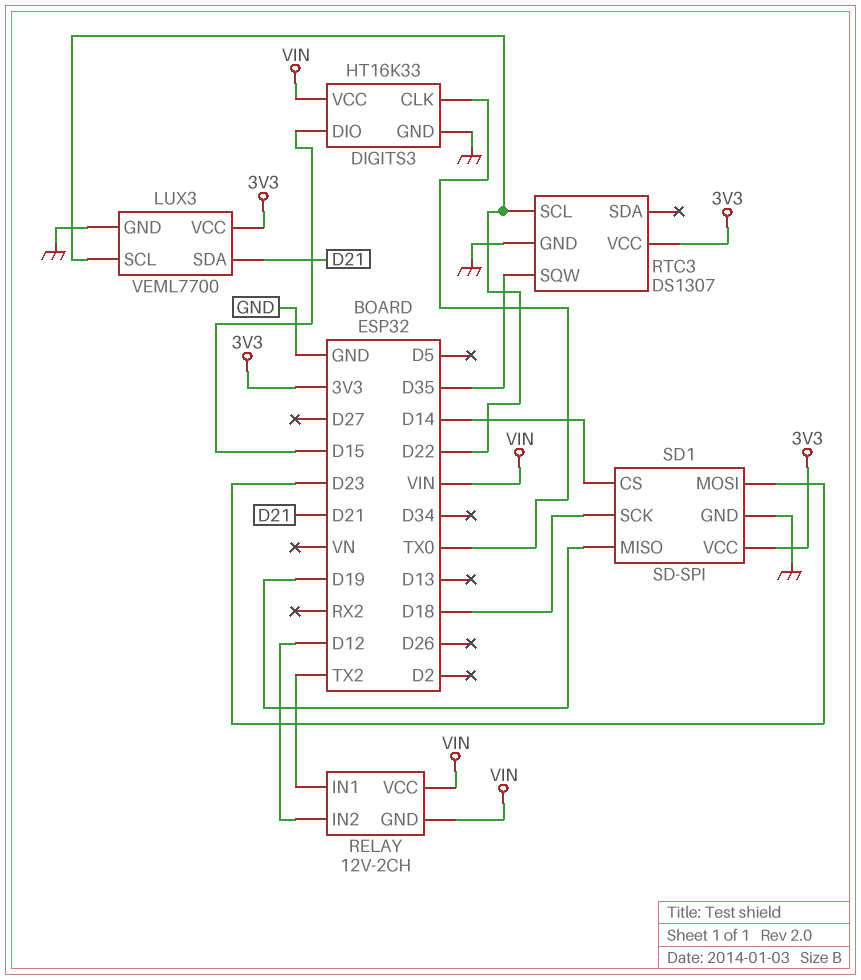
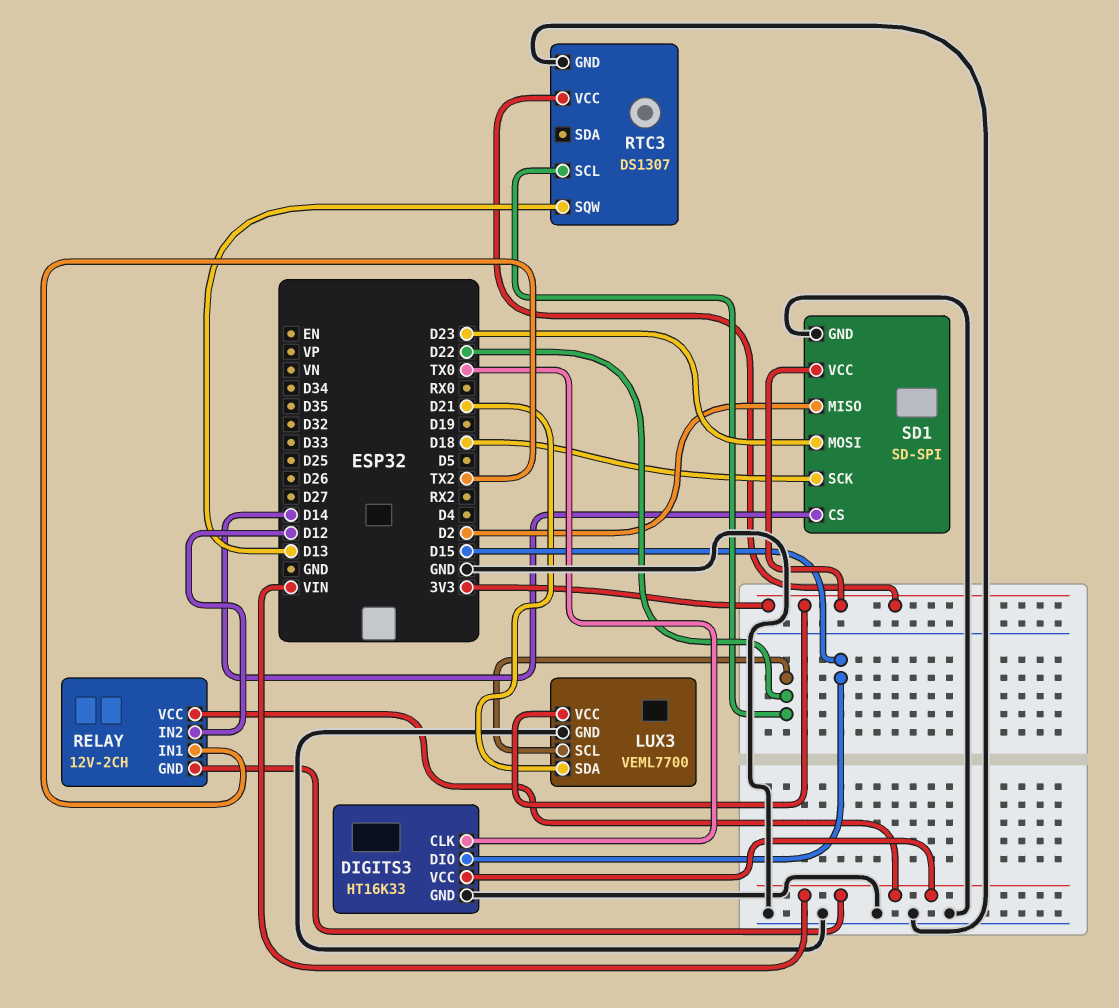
RTC3 pin SQW: D35 -> D13
SD1 pin MISO: D19 -> D2

